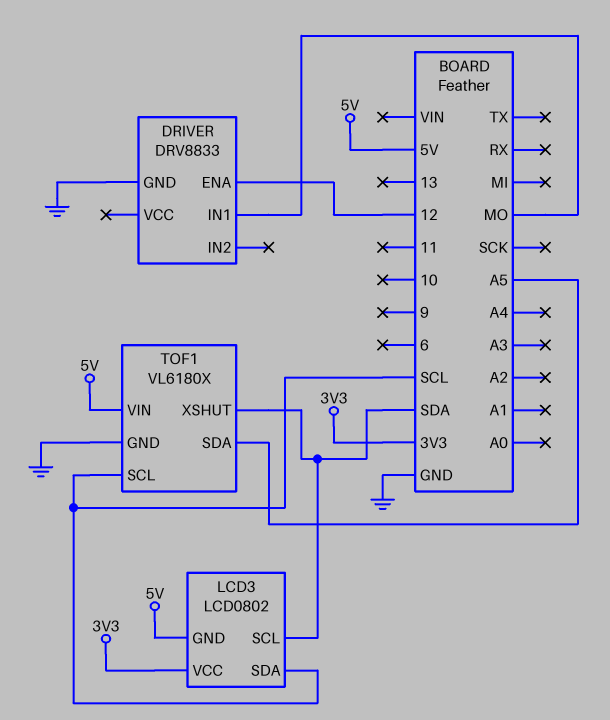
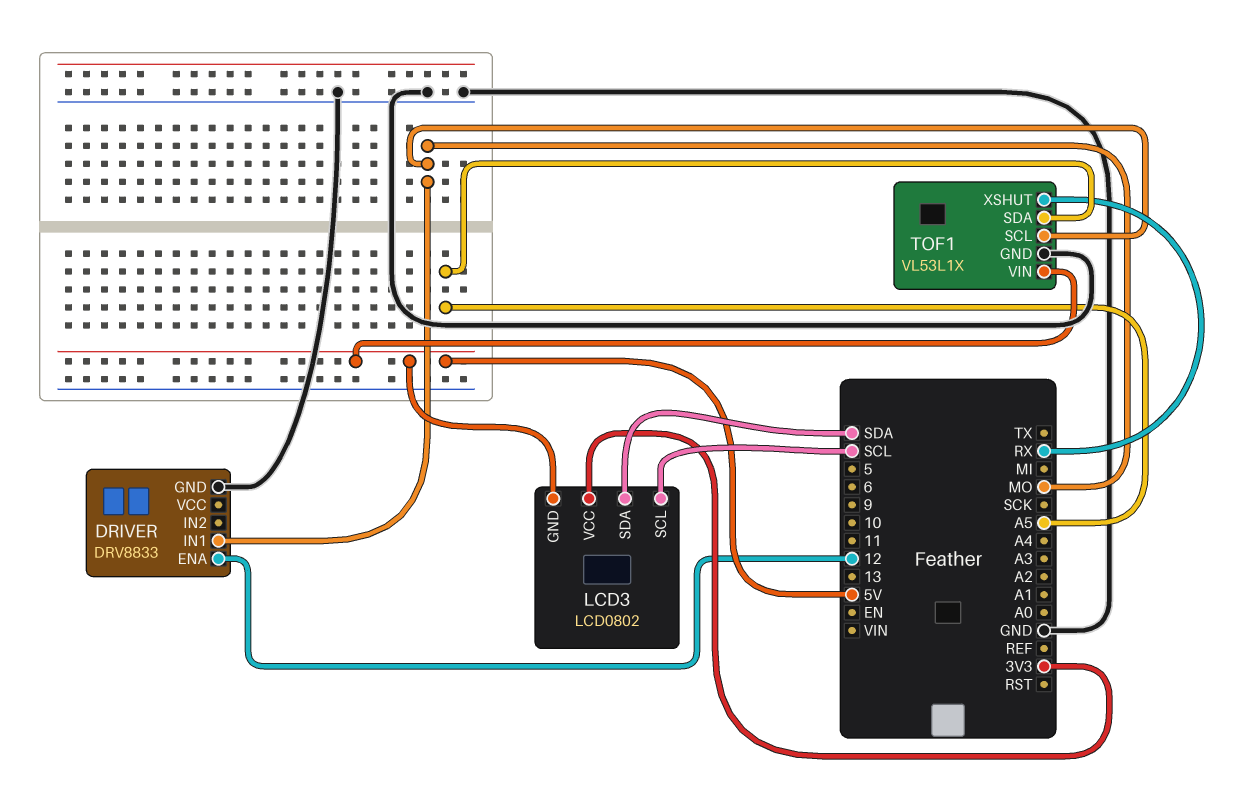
LCD3 pin SCL: SDA -> SCL
LCD3 pin SDA: SCL -> SDA
TOF1: VL6180X -> VL53L1X
TOF1 pin SCL: SCL -> MO
TOF1 pin XSHUT: SDA -> RX

